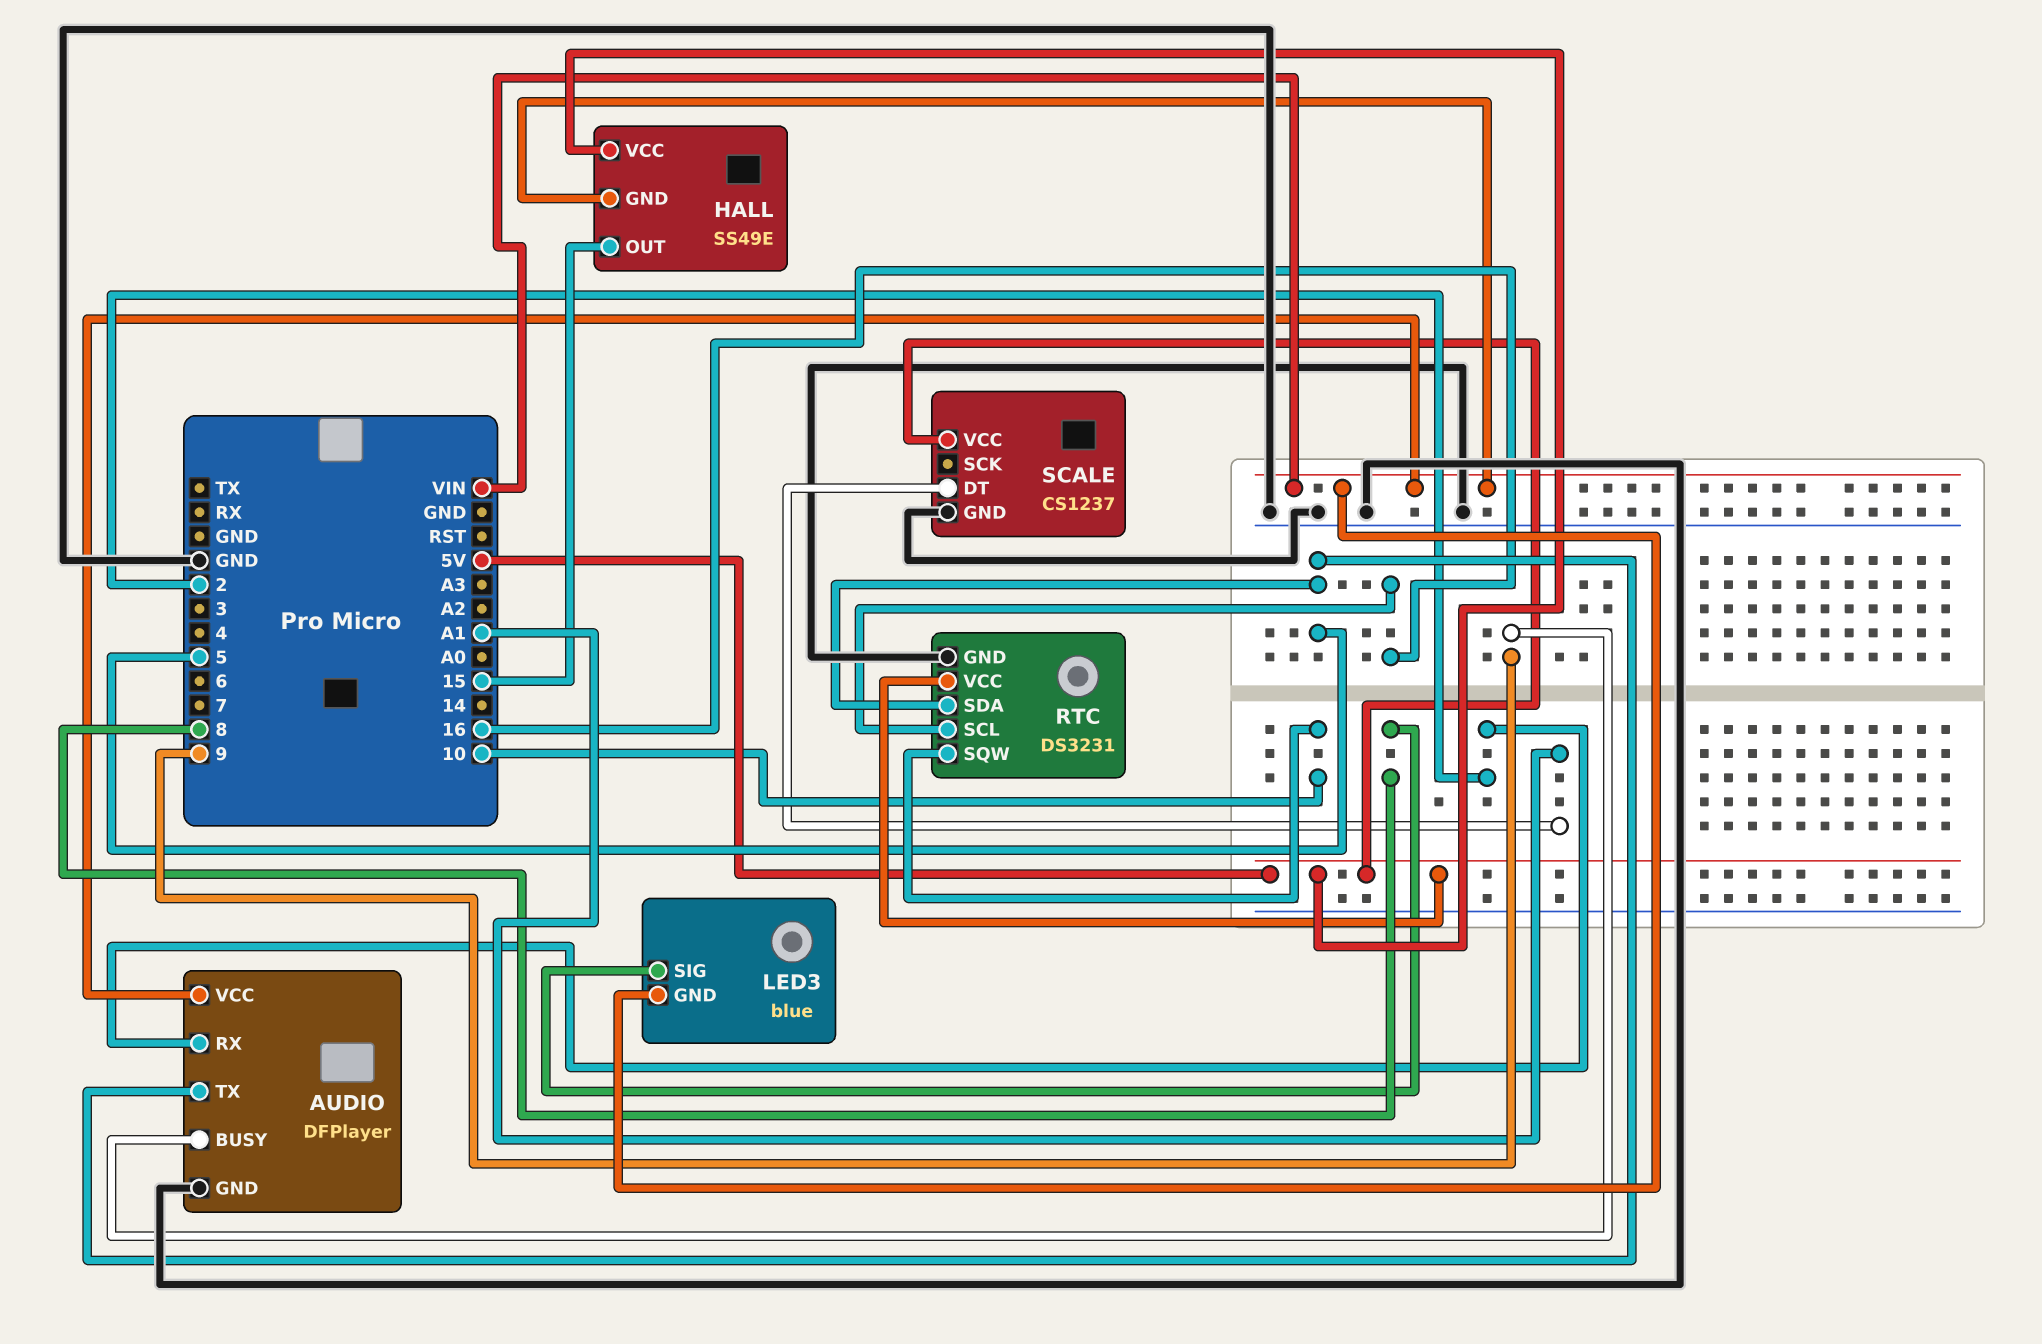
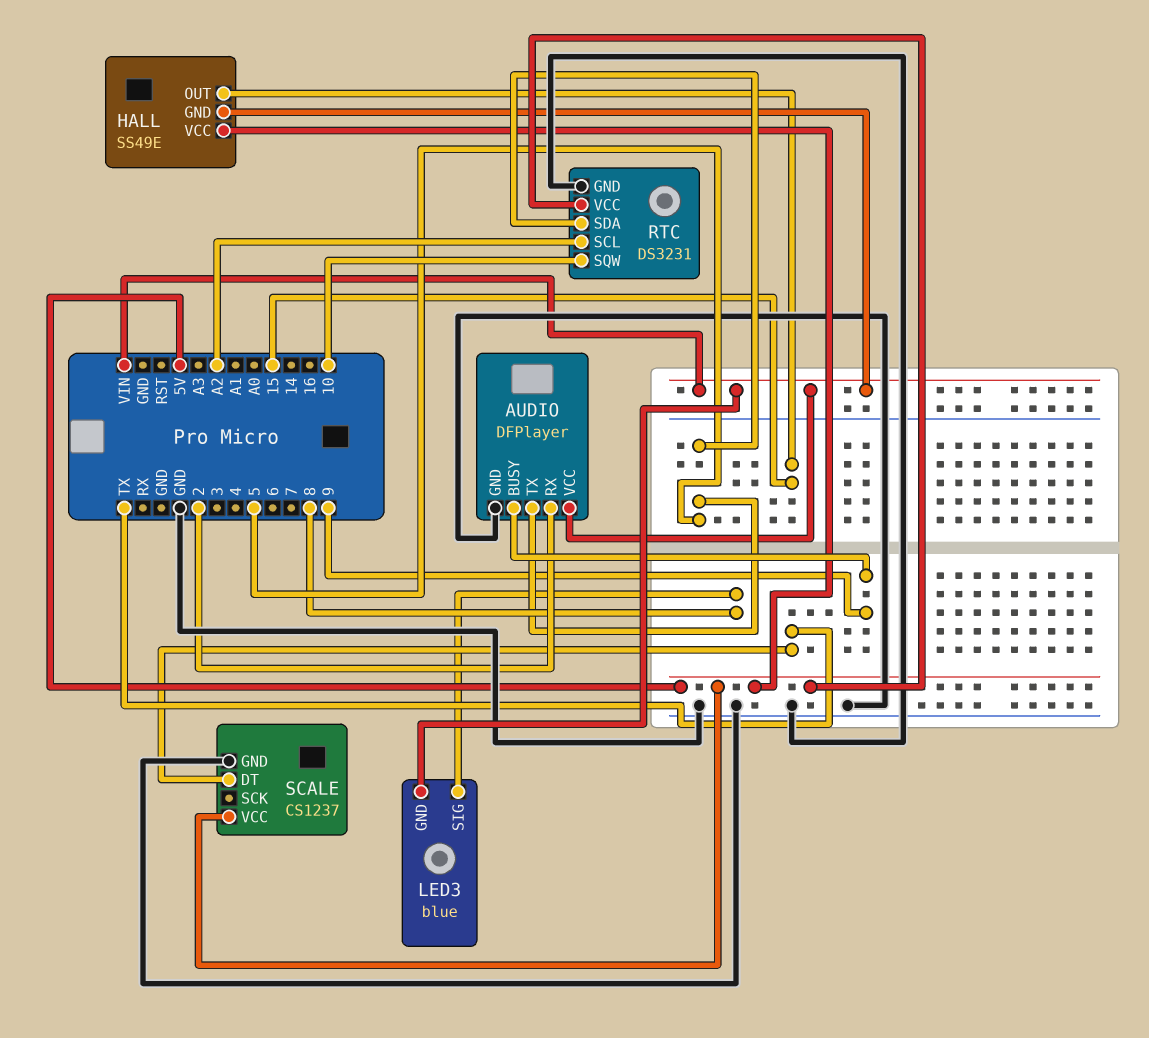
RTC pin SCL: 16 -> A2
SCALE pin DT: A1 -> TX

